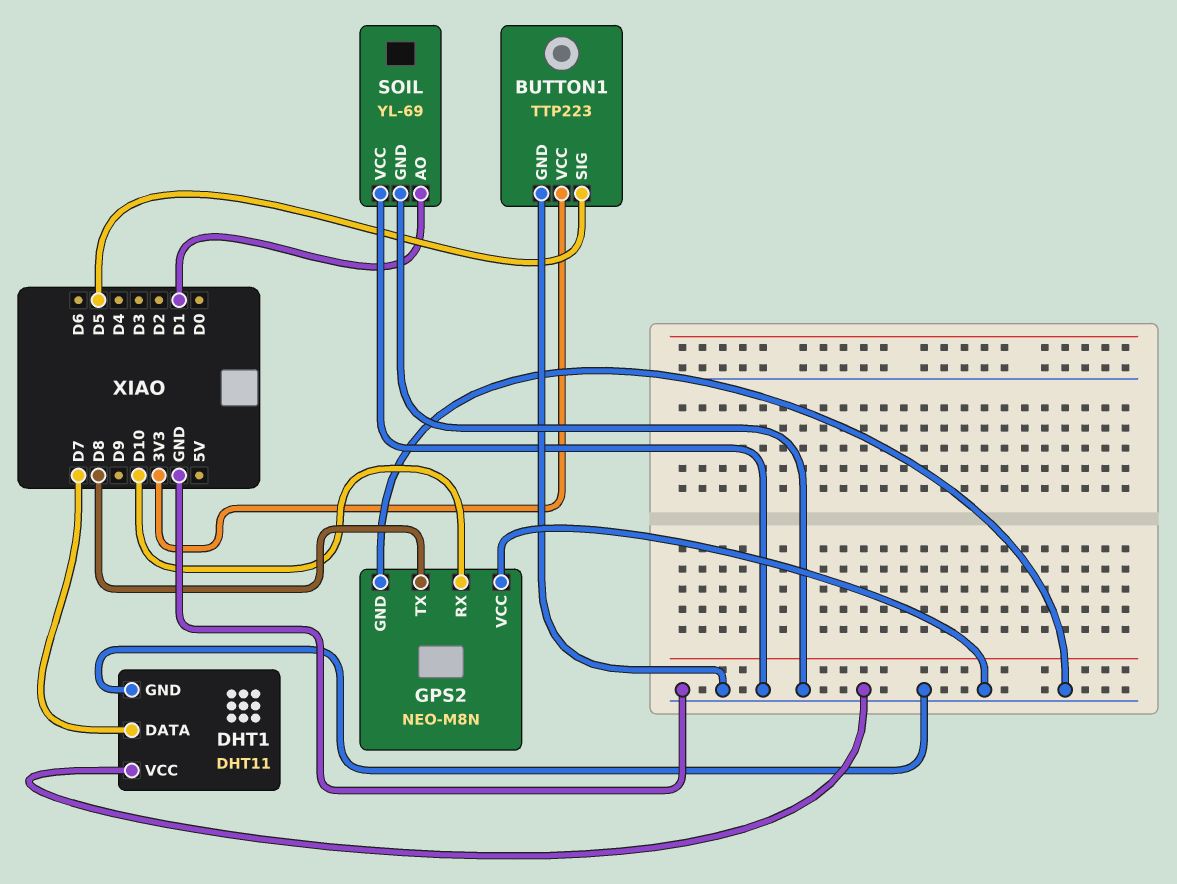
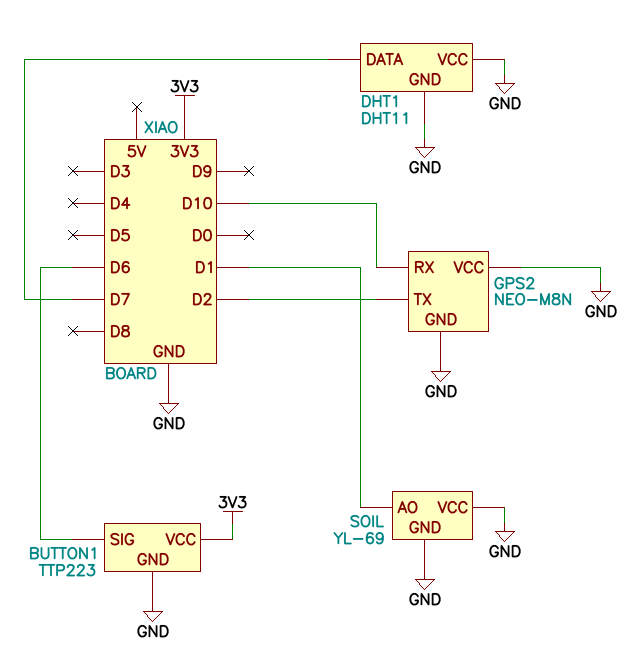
BUTTON1 pin SIG: D5 -> D6
GPS2 pin TX: D8 -> D2

